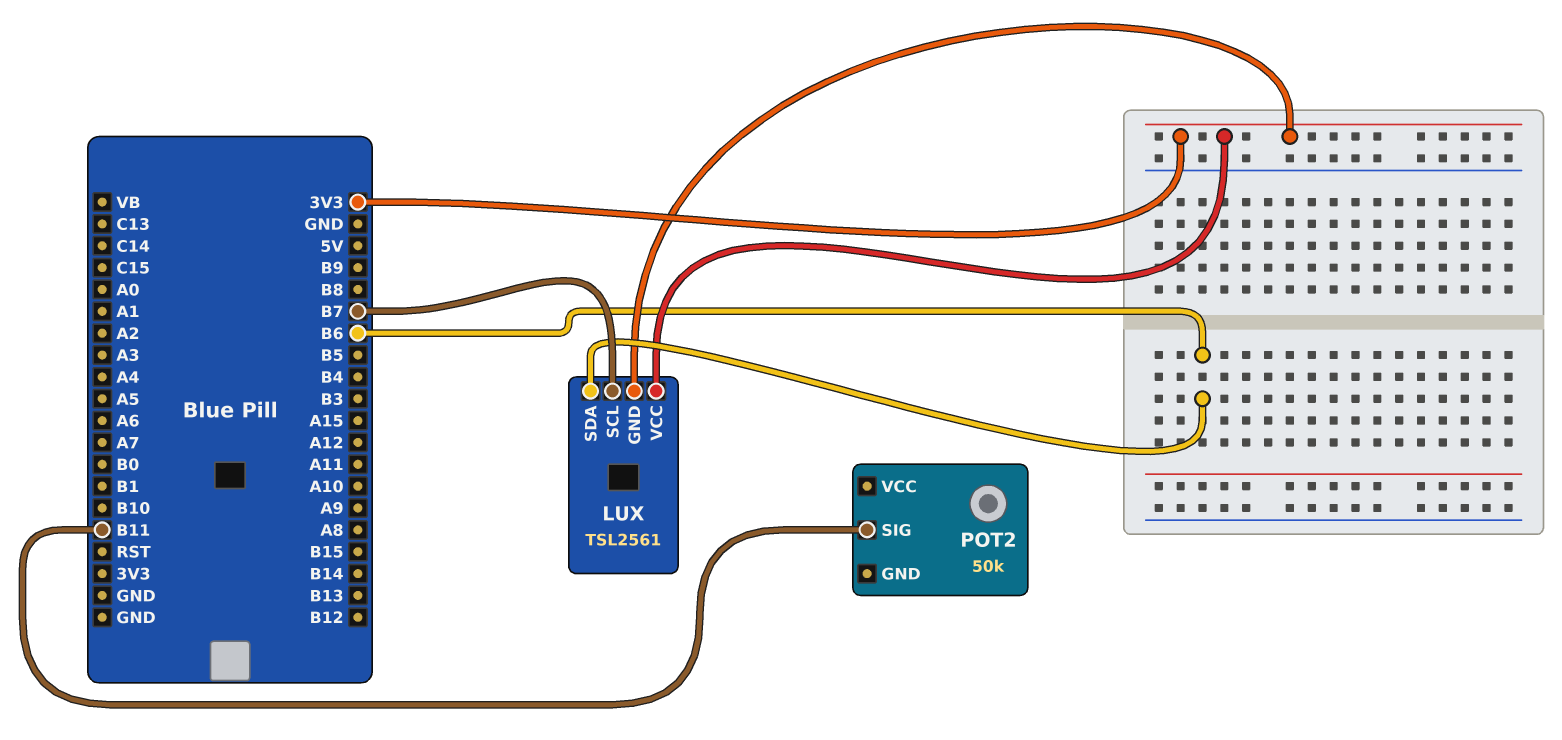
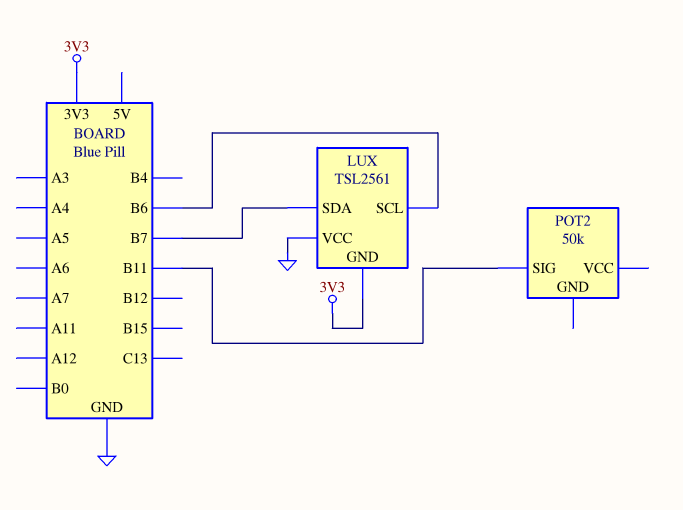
LUX pin SCL: B7 -> B6
LUX pin SDA: B6 -> B7
LUX pin VCC: 3V3 -> GND

